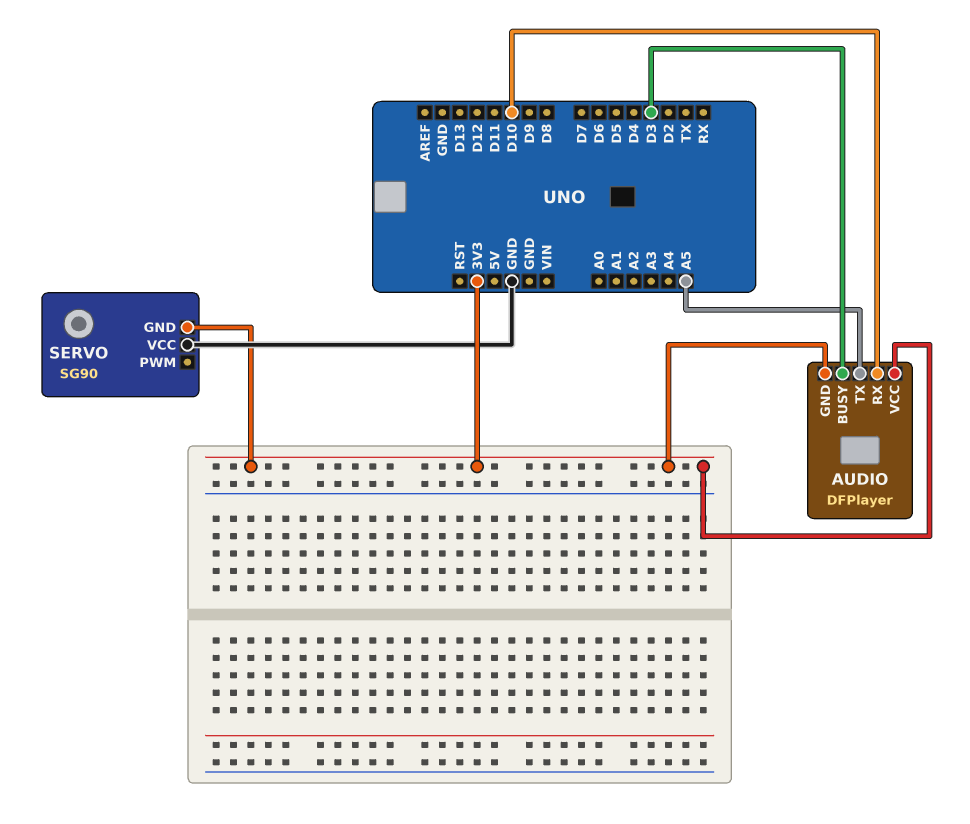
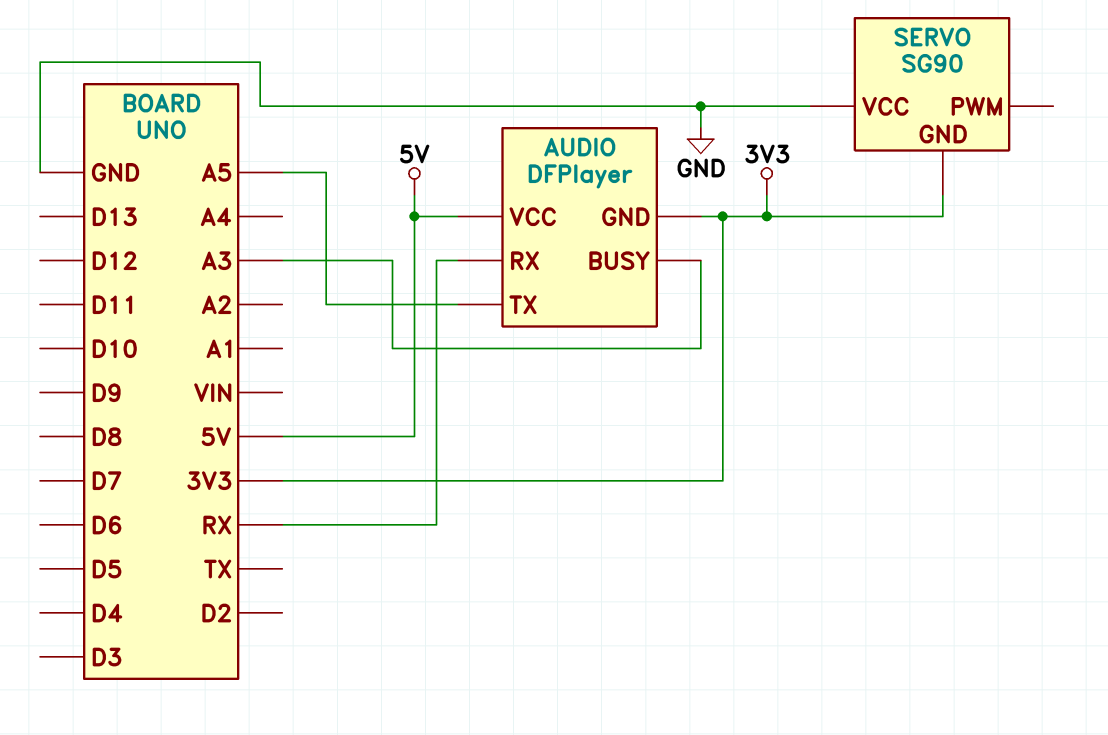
AUDIO pin BUSY: D3 -> A3
AUDIO pin RX: D10 -> RX
AUDIO pin VCC: 3V3 -> 5V

